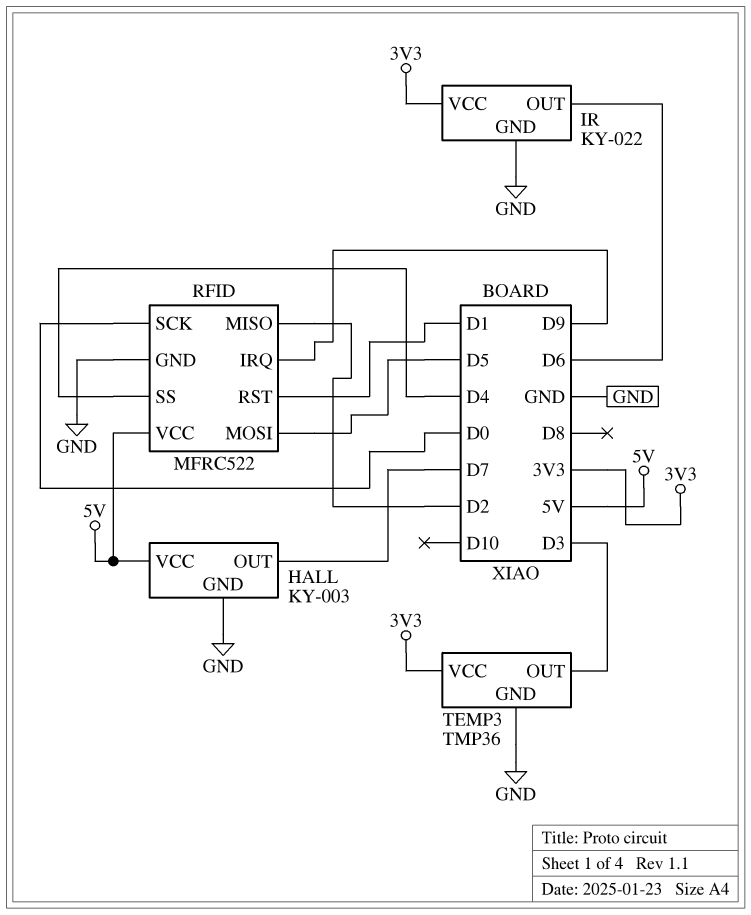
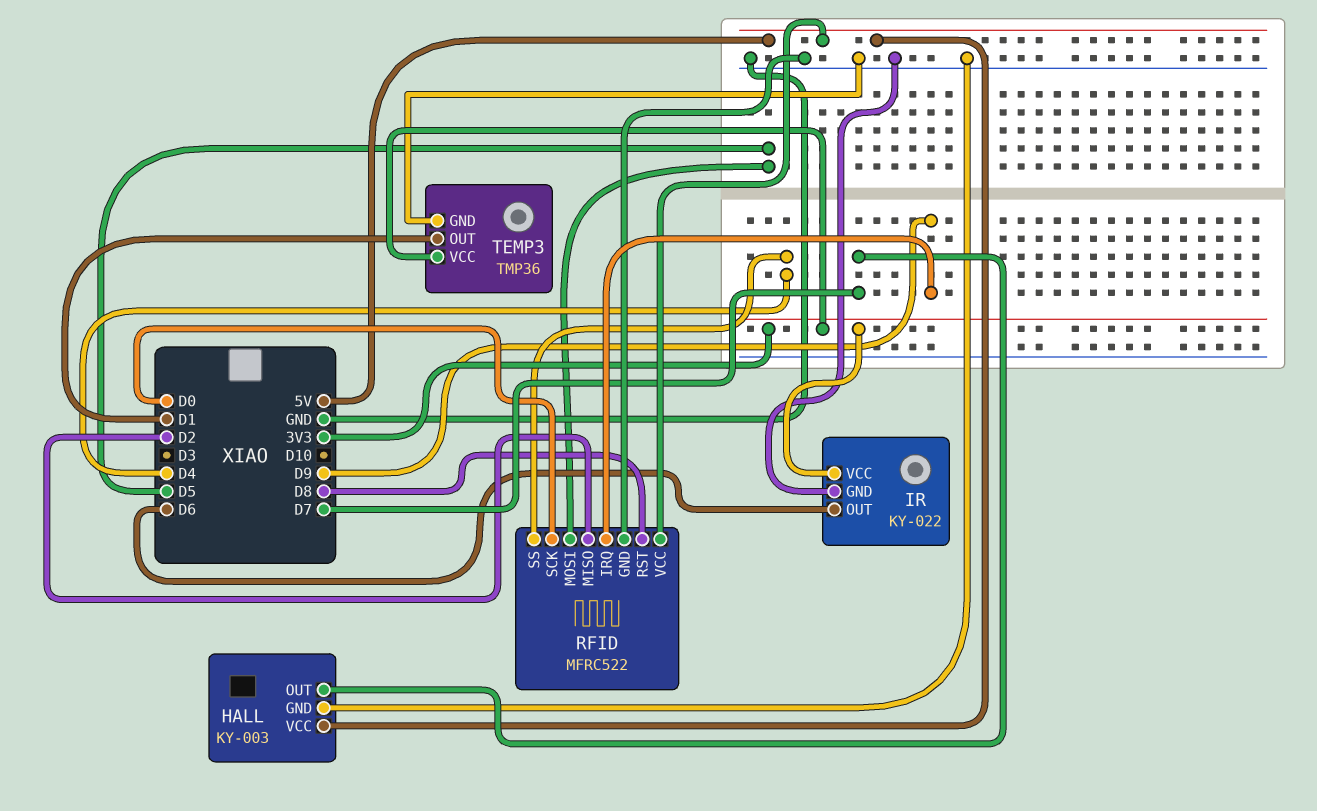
RFID pin RST: D1 -> D8
TEMP3 pin OUT: D3 -> D1

